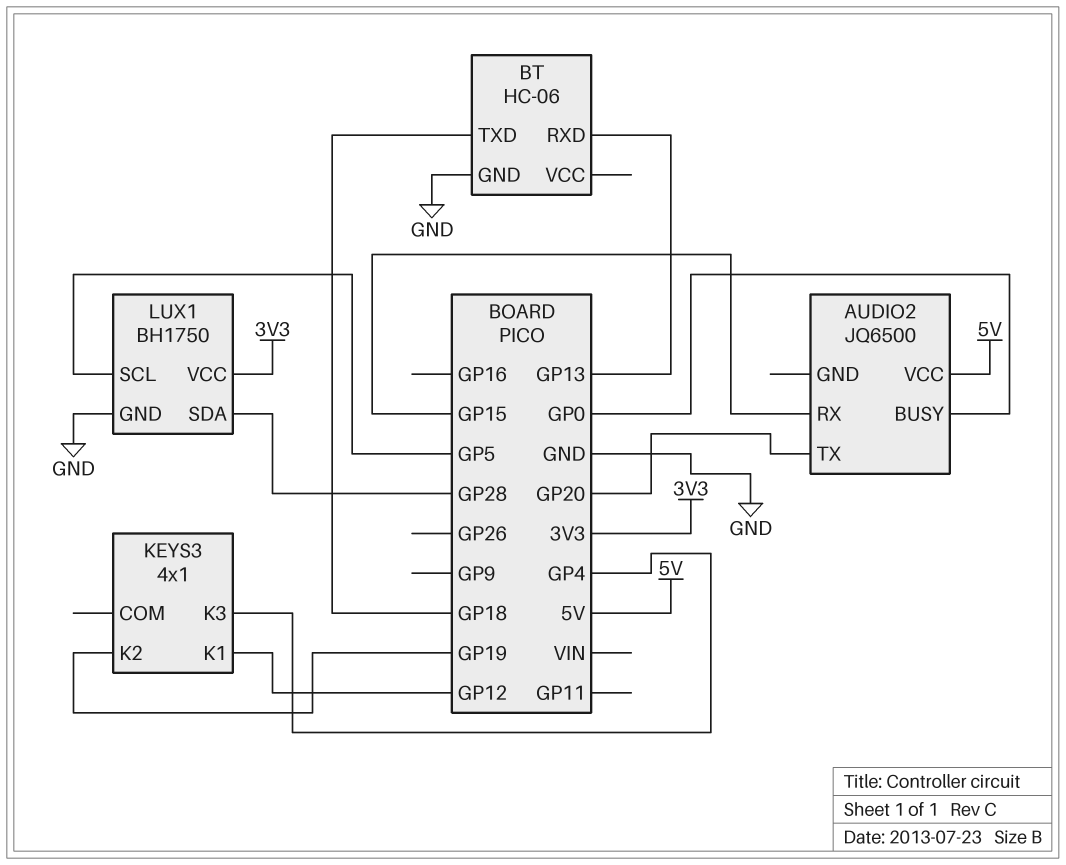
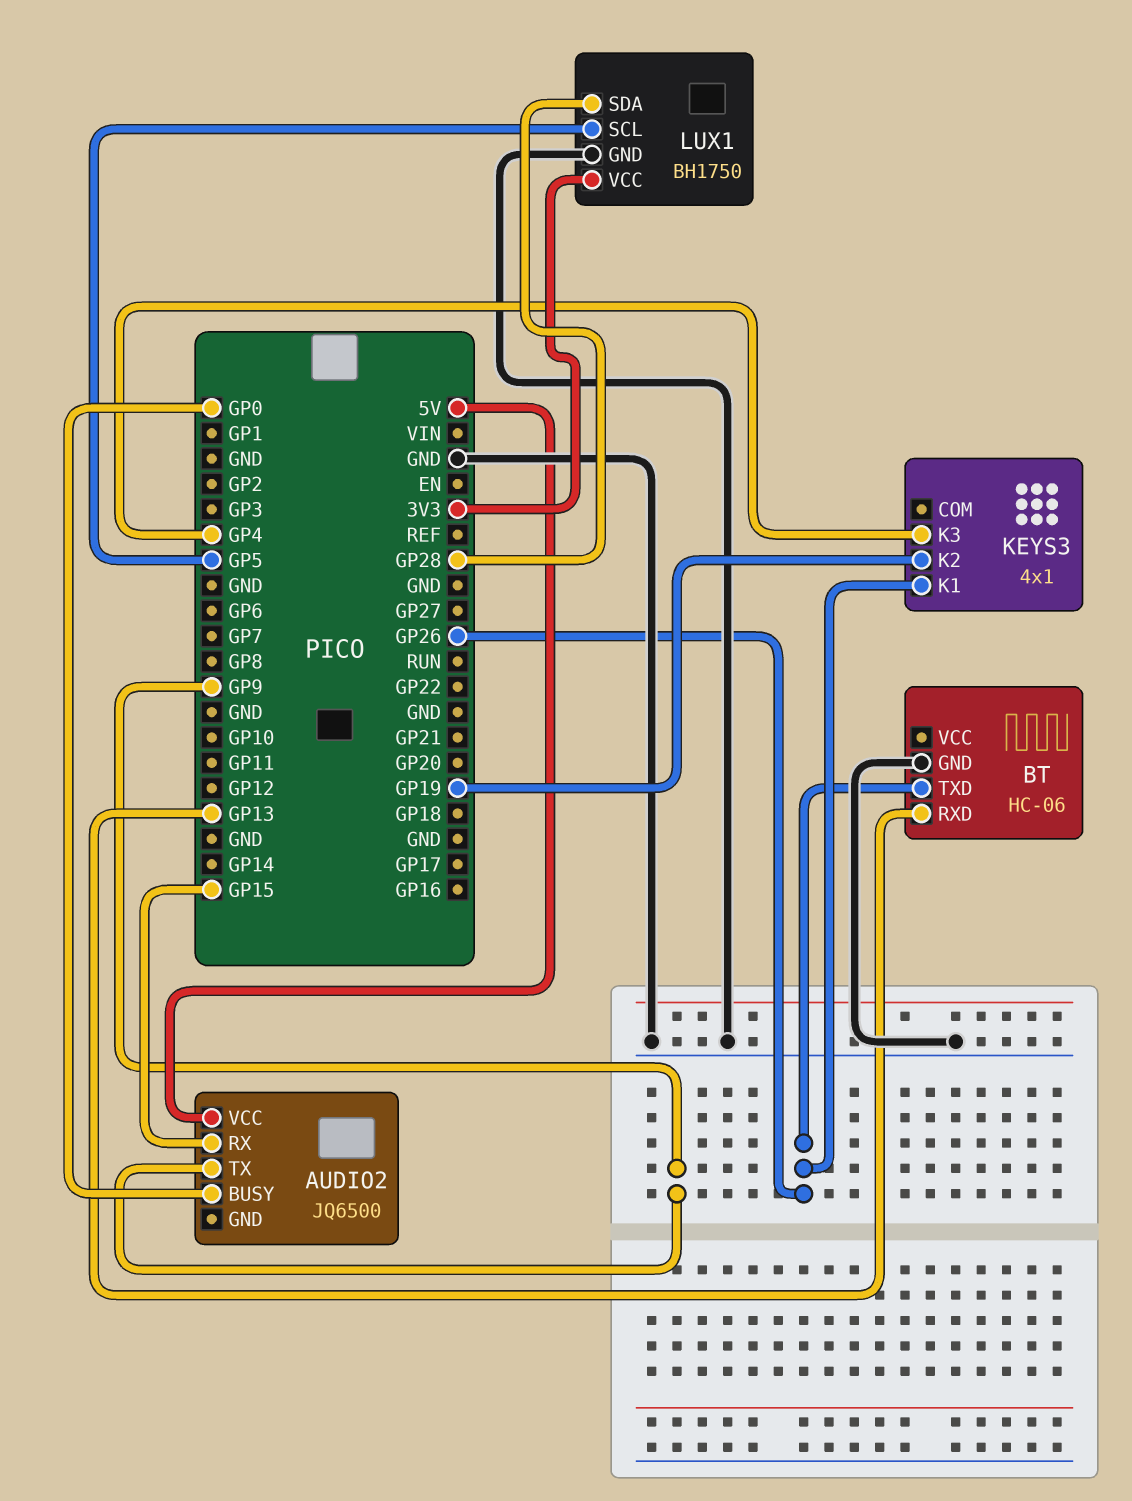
AUDIO2 pin TX: GP20 -> GP9
BT pin TXD: GP18 -> GP26
KEYS3 pin K1: GP12 -> GP26

